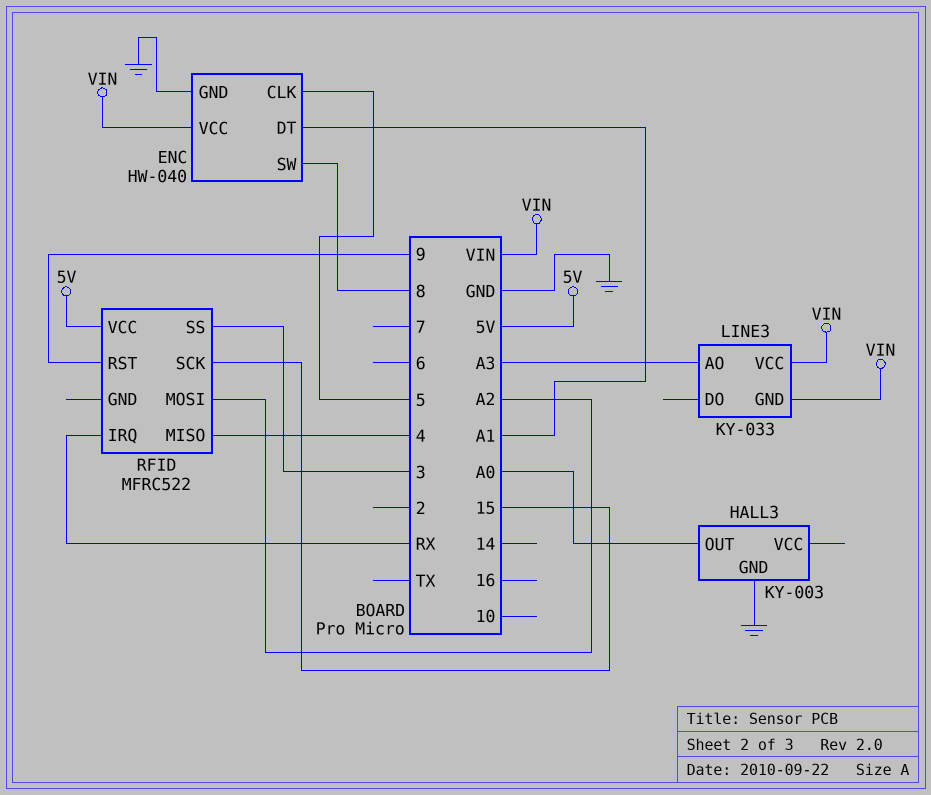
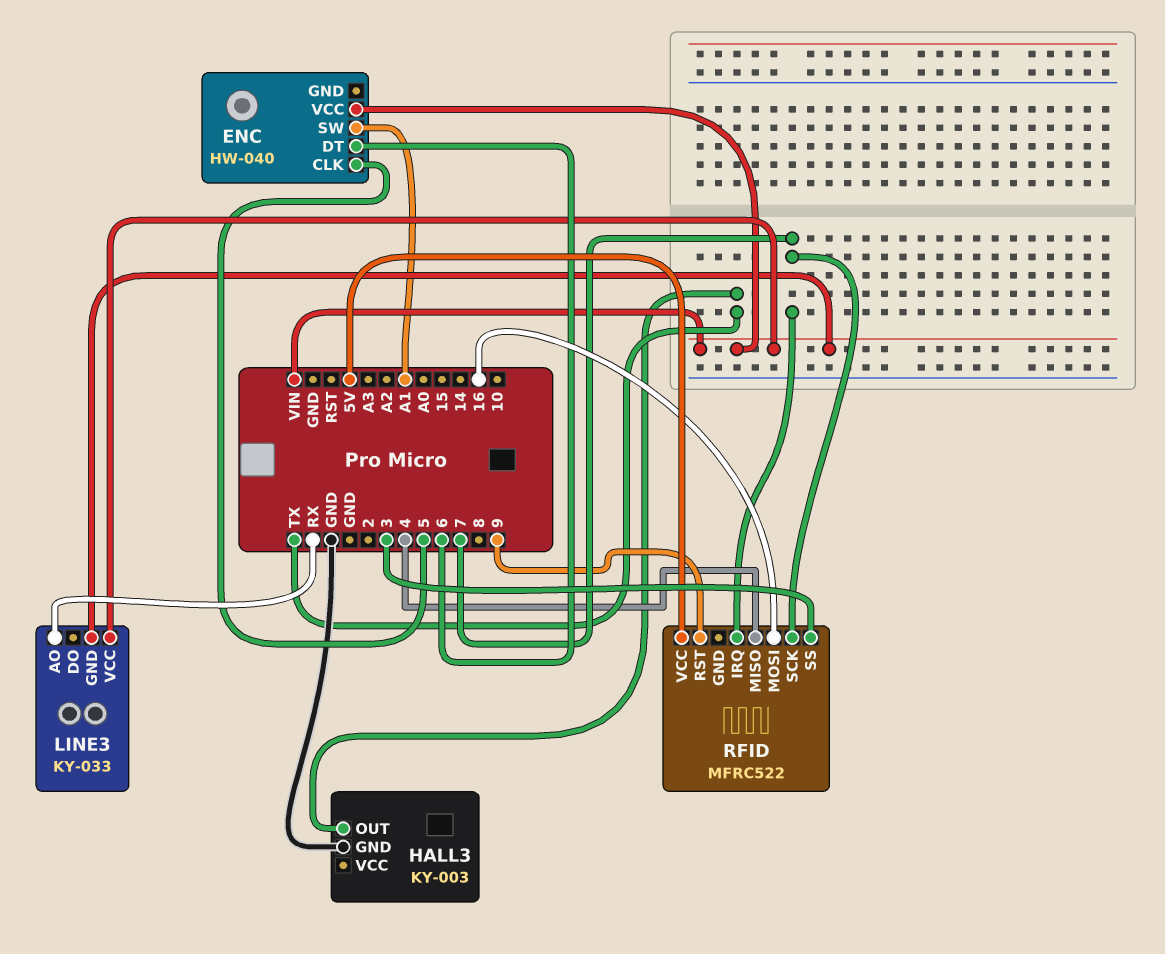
ENC pin DT: A1 -> 6
ENC pin GND: GND -> none
ENC pin SW: 8 -> A1
HALL3 pin OUT: A0 -> TX
LINE3 pin AO: A3 -> RX
RFID pin IRQ: RX -> 7
RFID pin MOSI: A2 -> 16
RFID pin SCK: 15 -> 7

